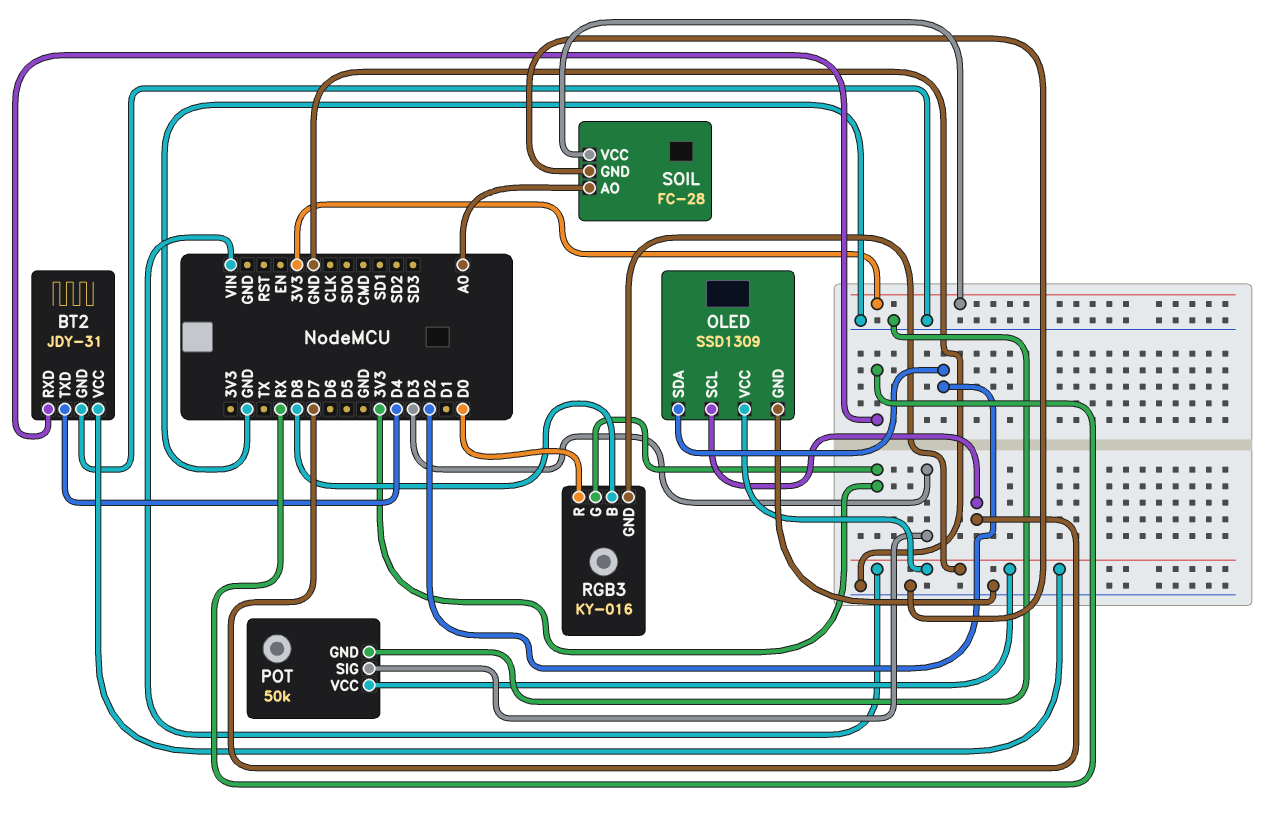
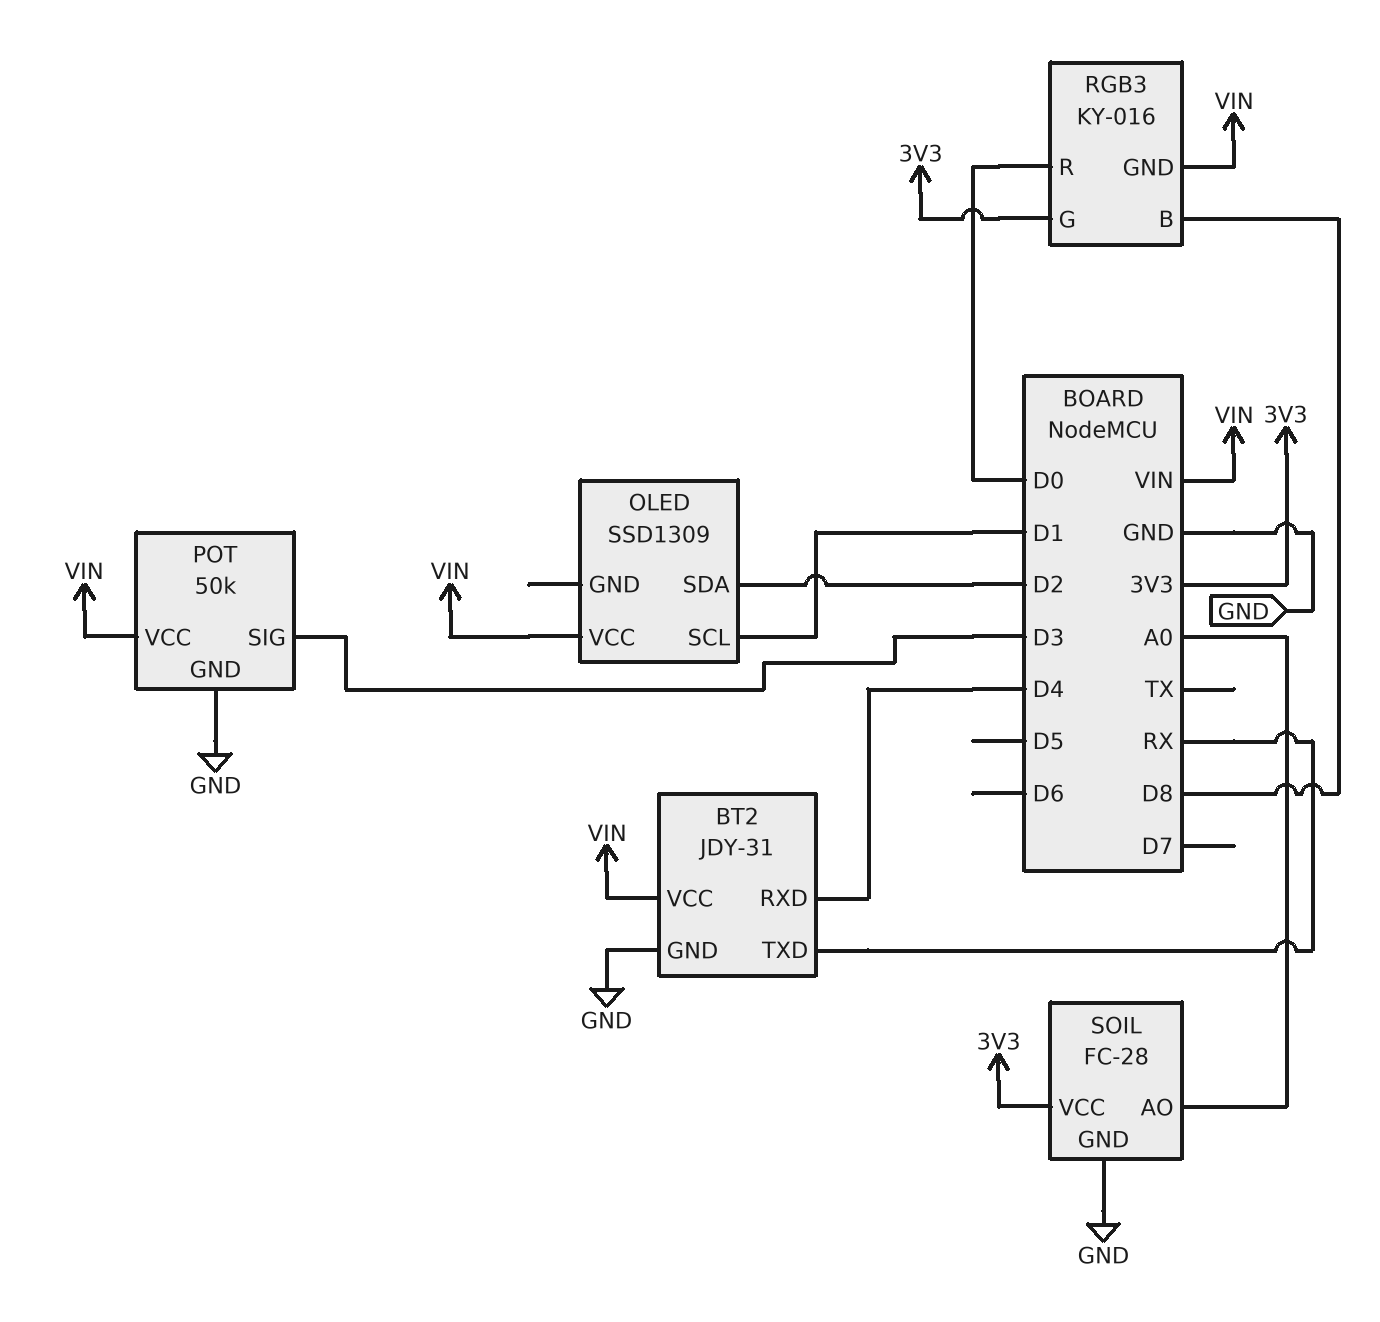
BT2 pin RXD: RX -> D4
BT2 pin TXD: D4 -> RX
OLED pin GND: GND -> none
OLED pin SCL: D7 -> D1

